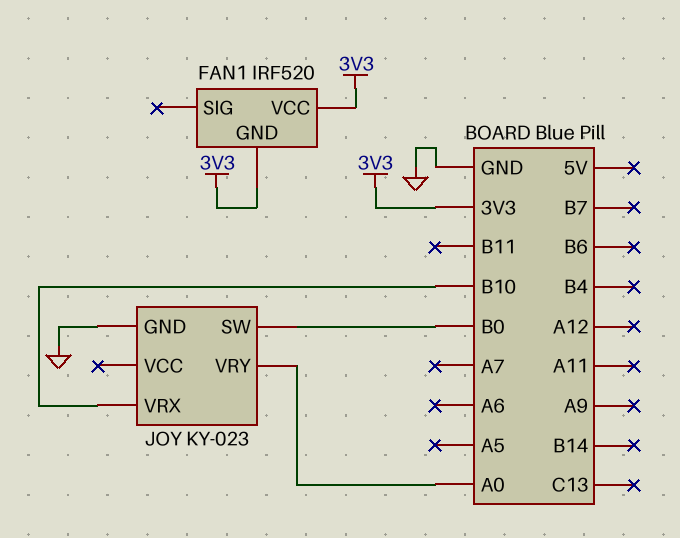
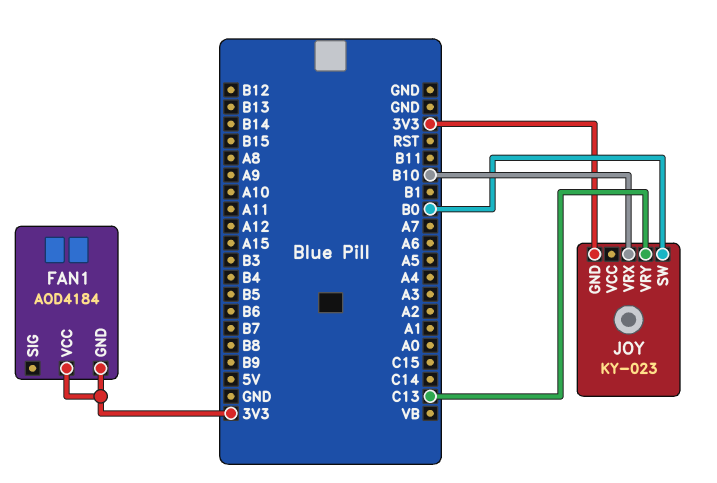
FAN1: IRF520 -> AOD4184
JOY pin GND: GND -> 3V3
JOY pin VRY: A0 -> C13

